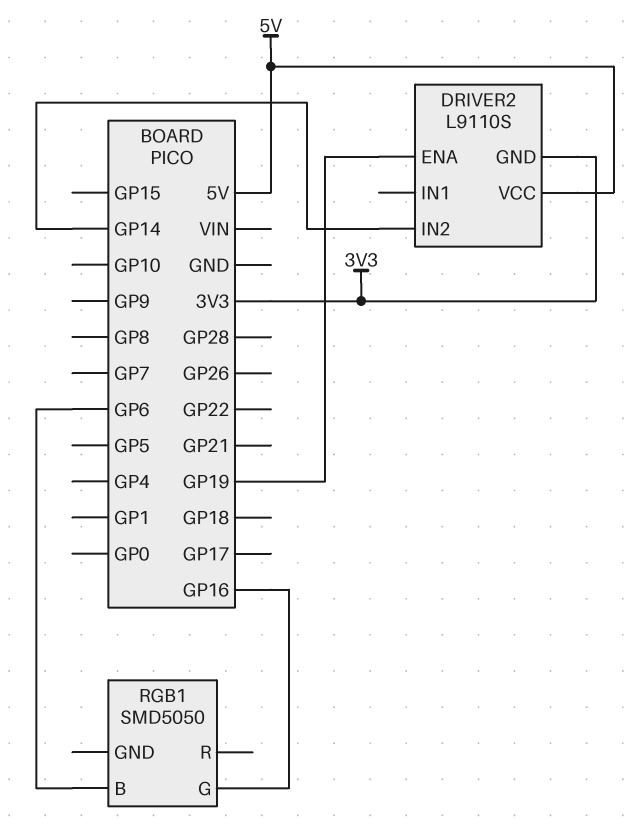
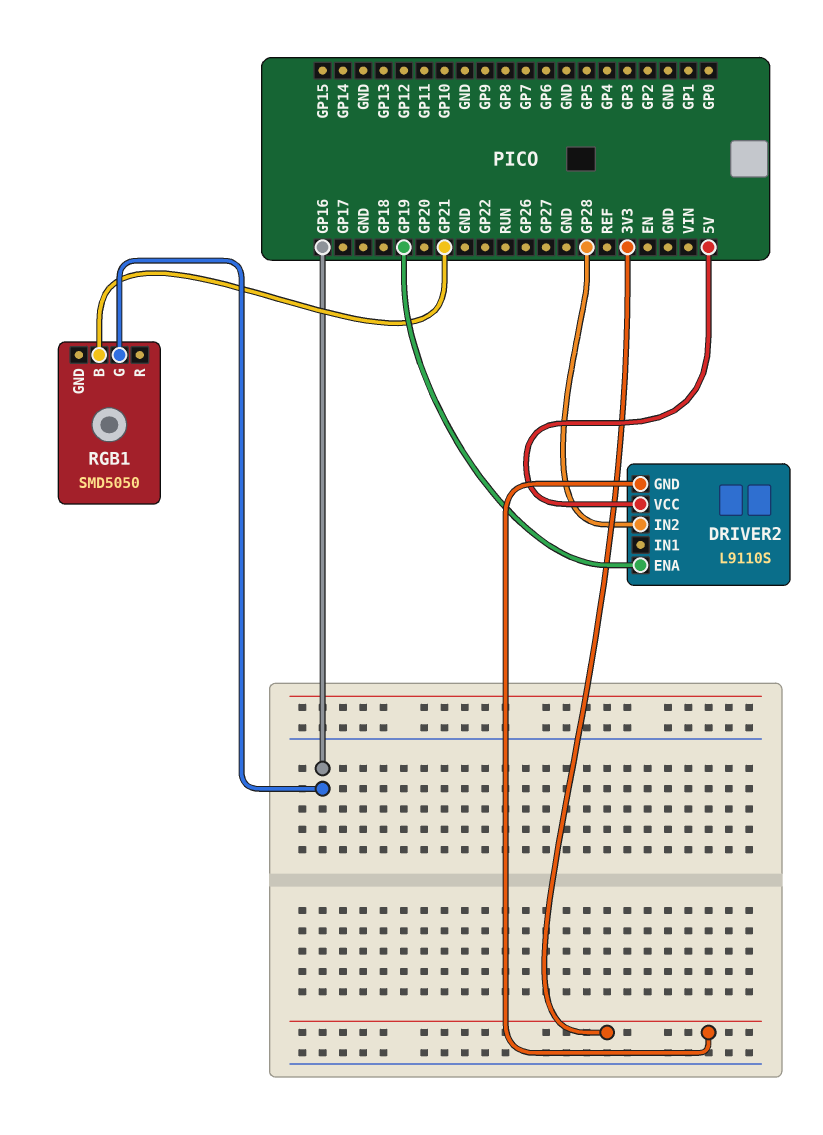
DRIVER2 pin IN2: GP14 -> GP28
RGB1 pin B: GP6 -> GP21

